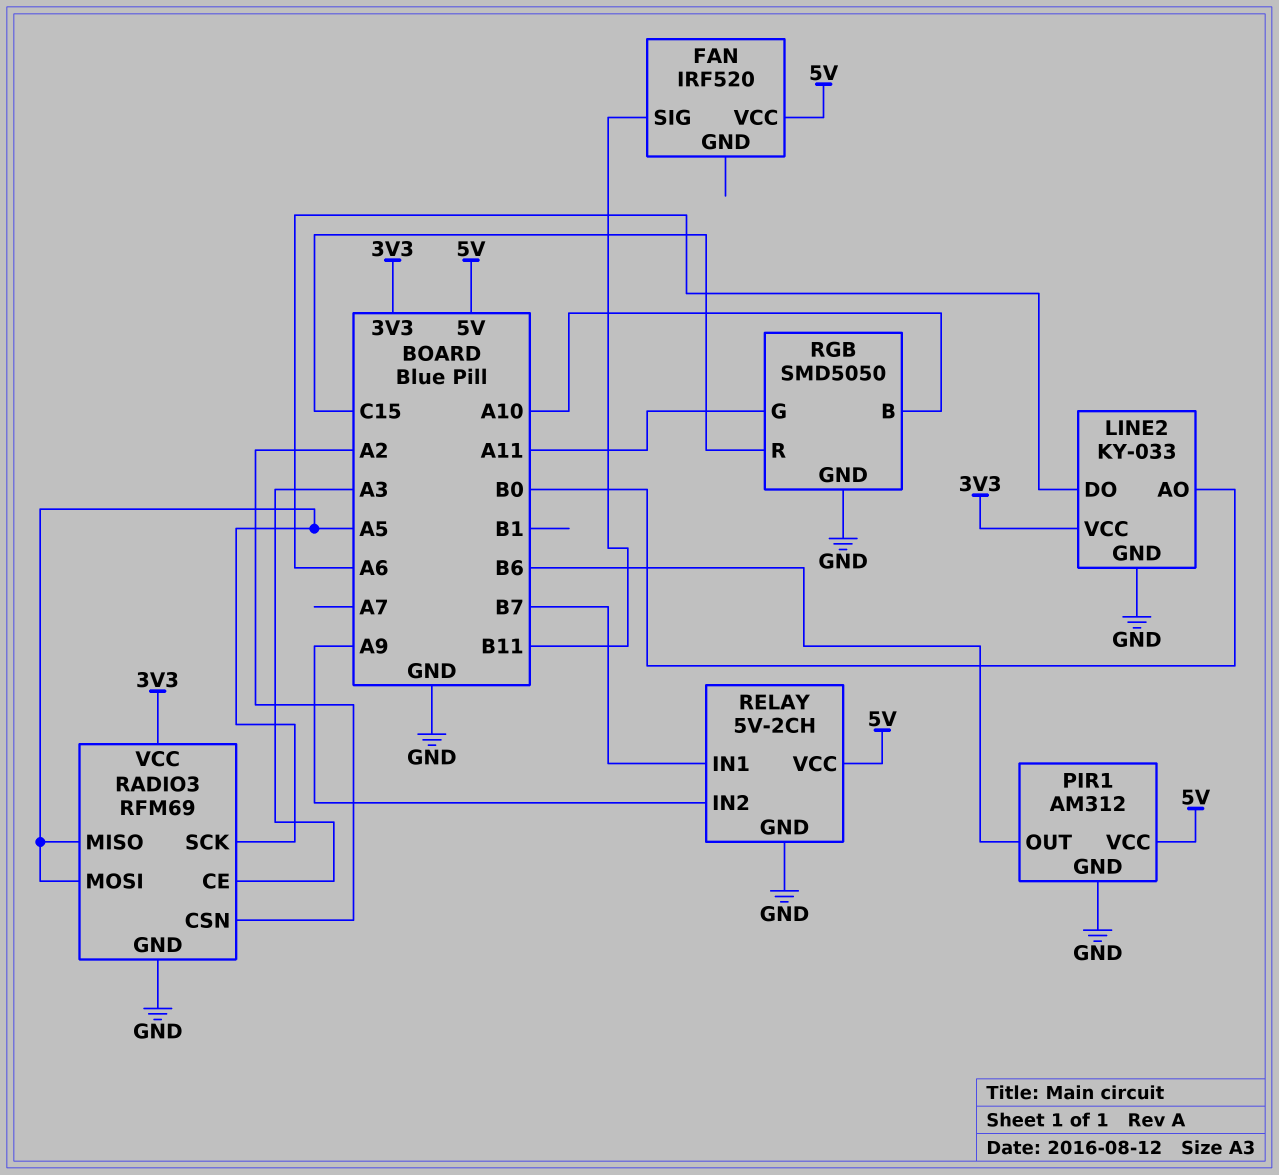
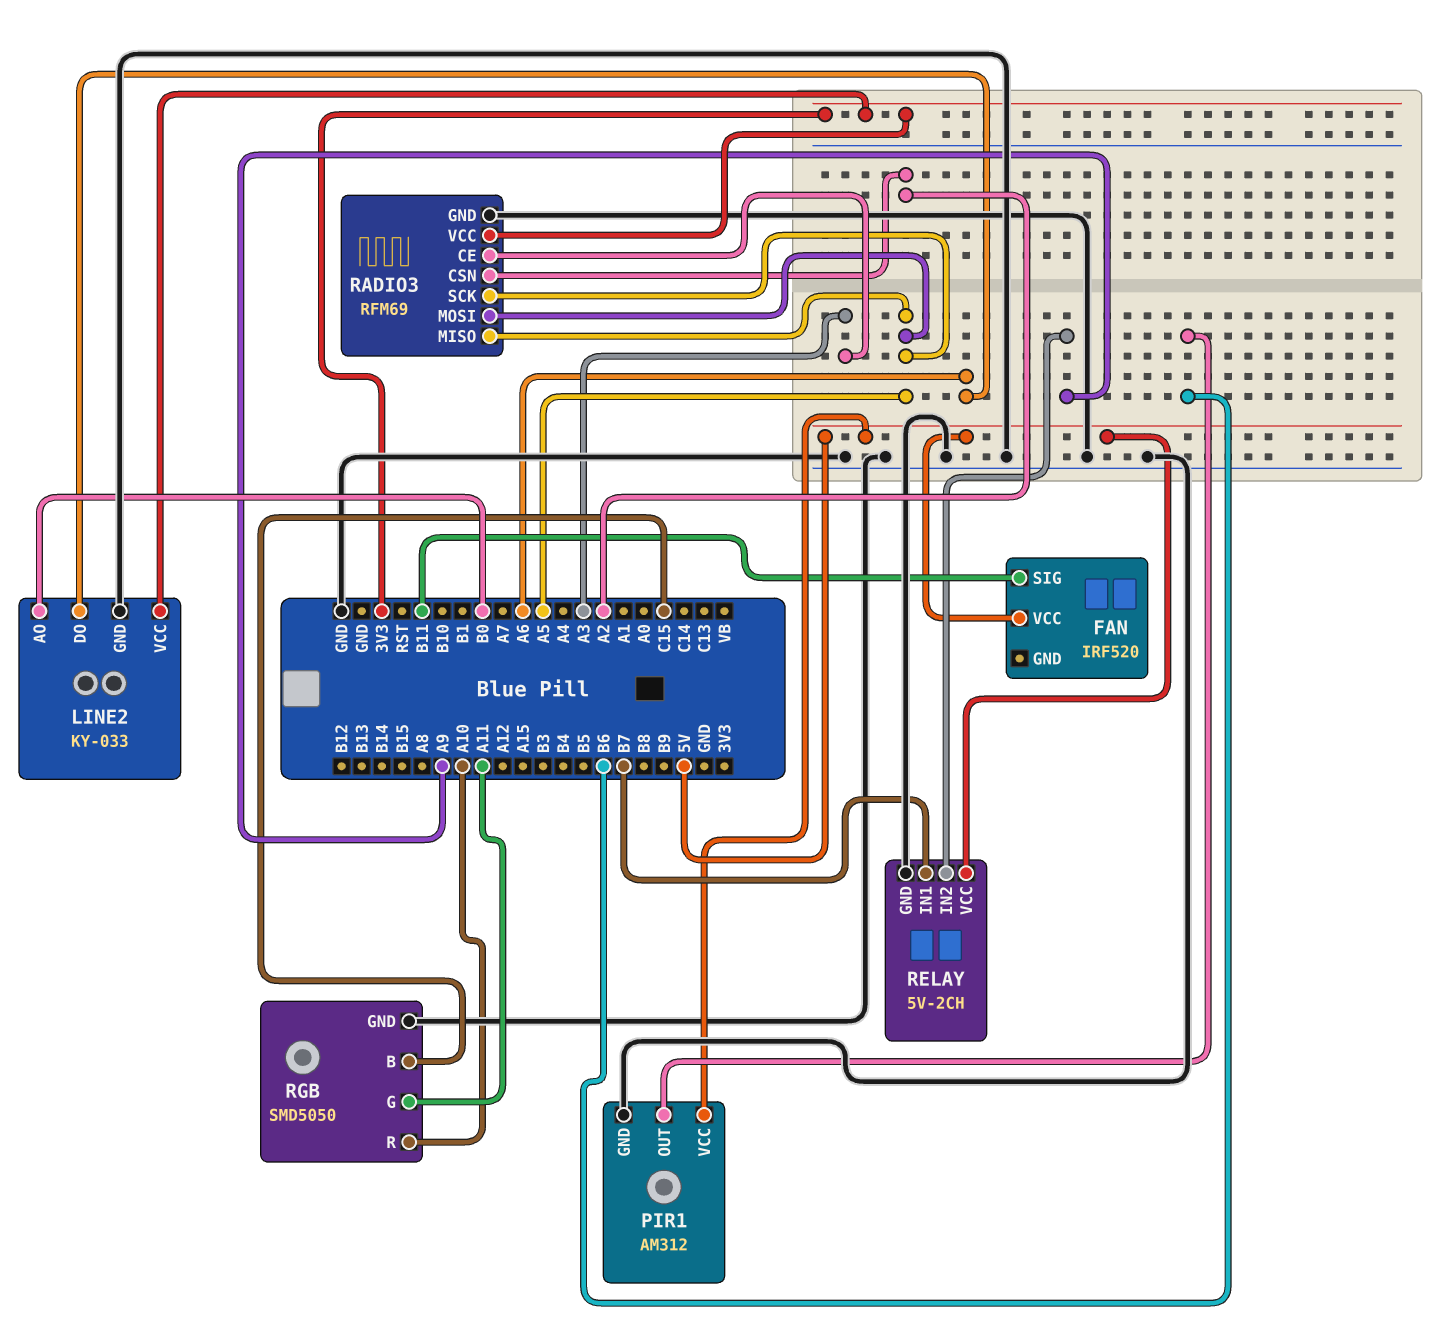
RGB pin B: A10 -> C15
RGB pin R: C15 -> A10

